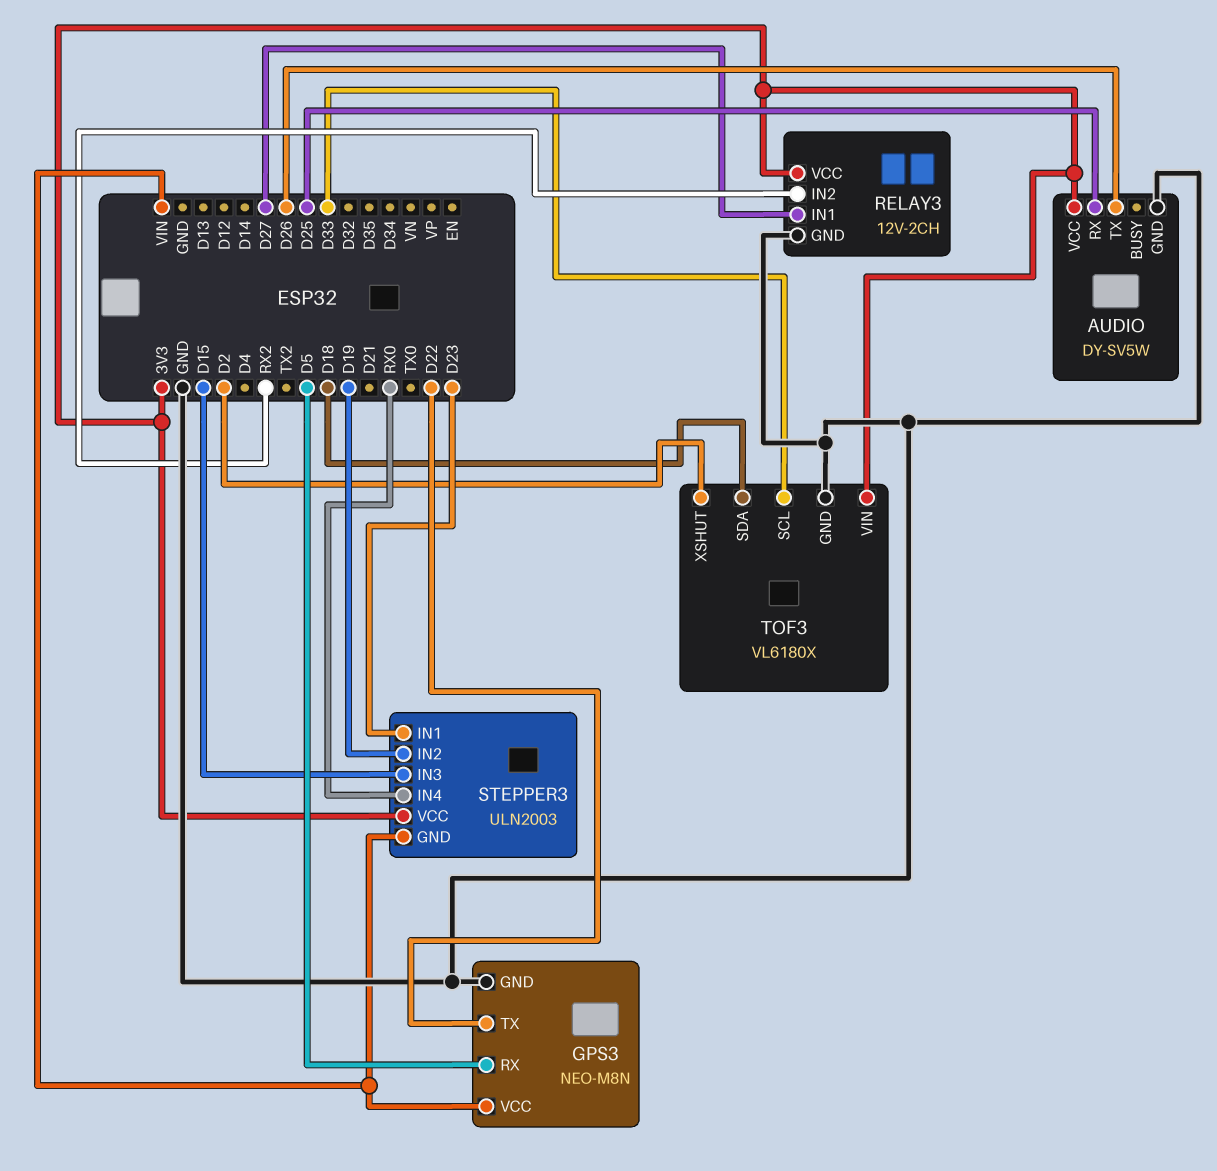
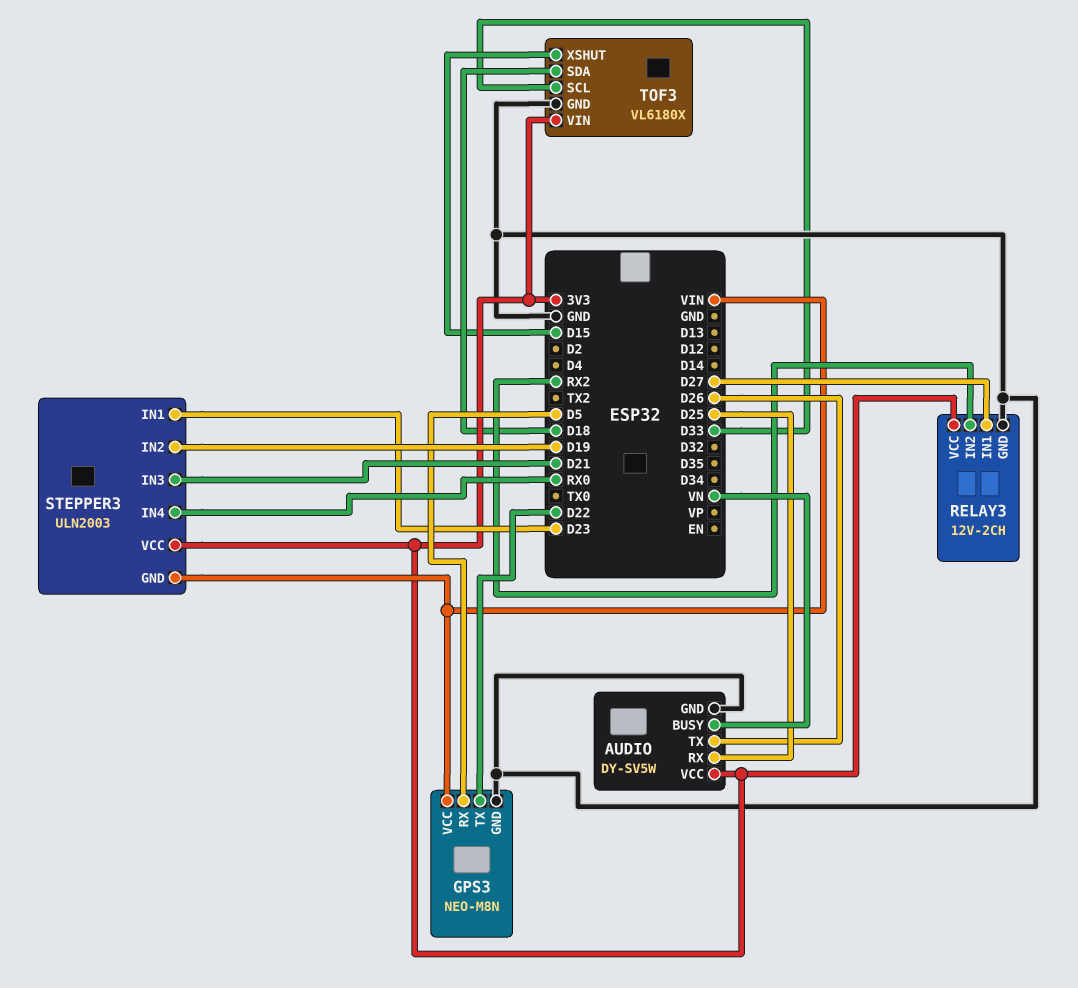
AUDIO pin BUSY: none -> VN
STEPPER3 pin IN3: D15 -> D21
TOF3 pin XSHUT: D2 -> D15

